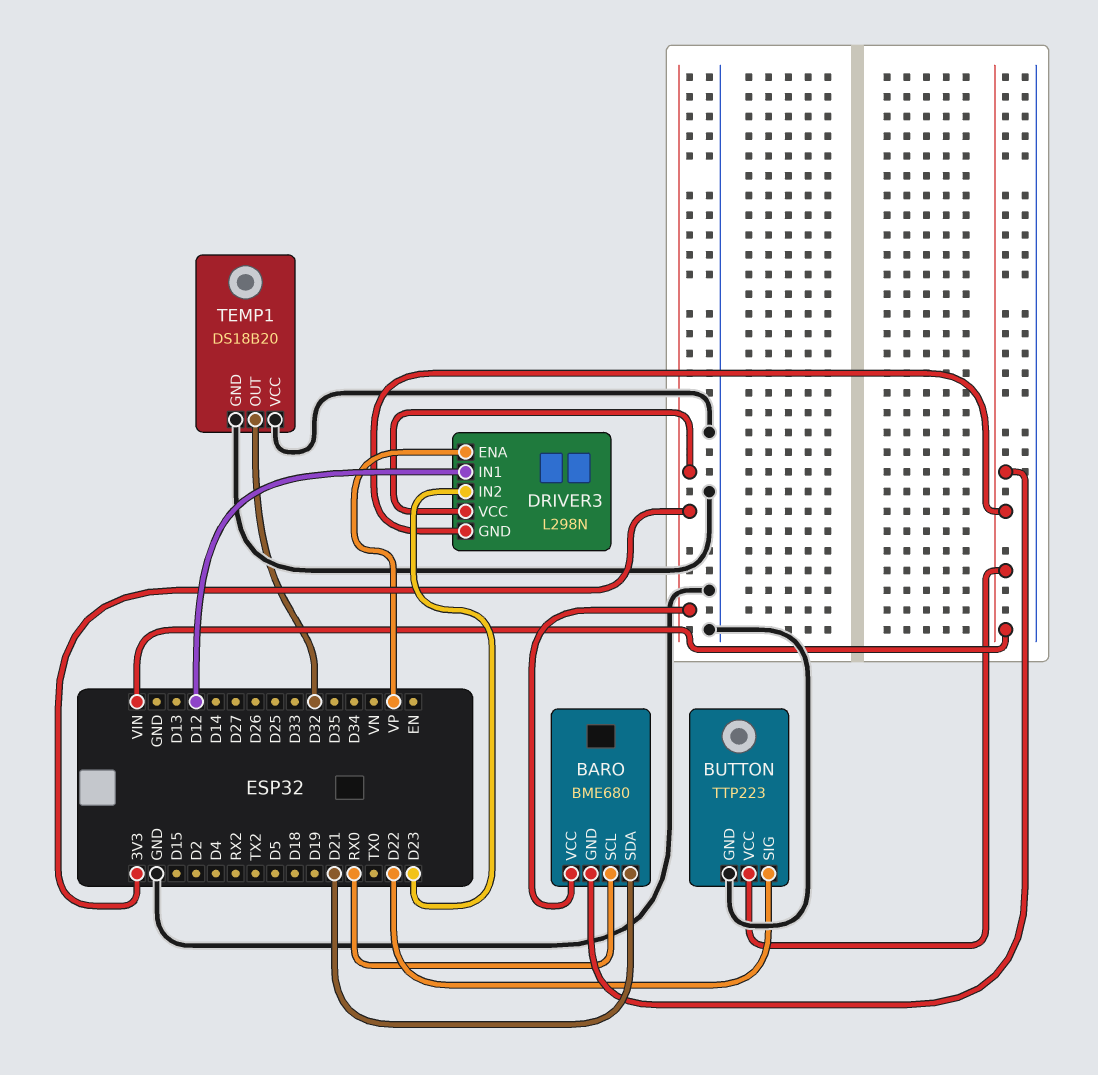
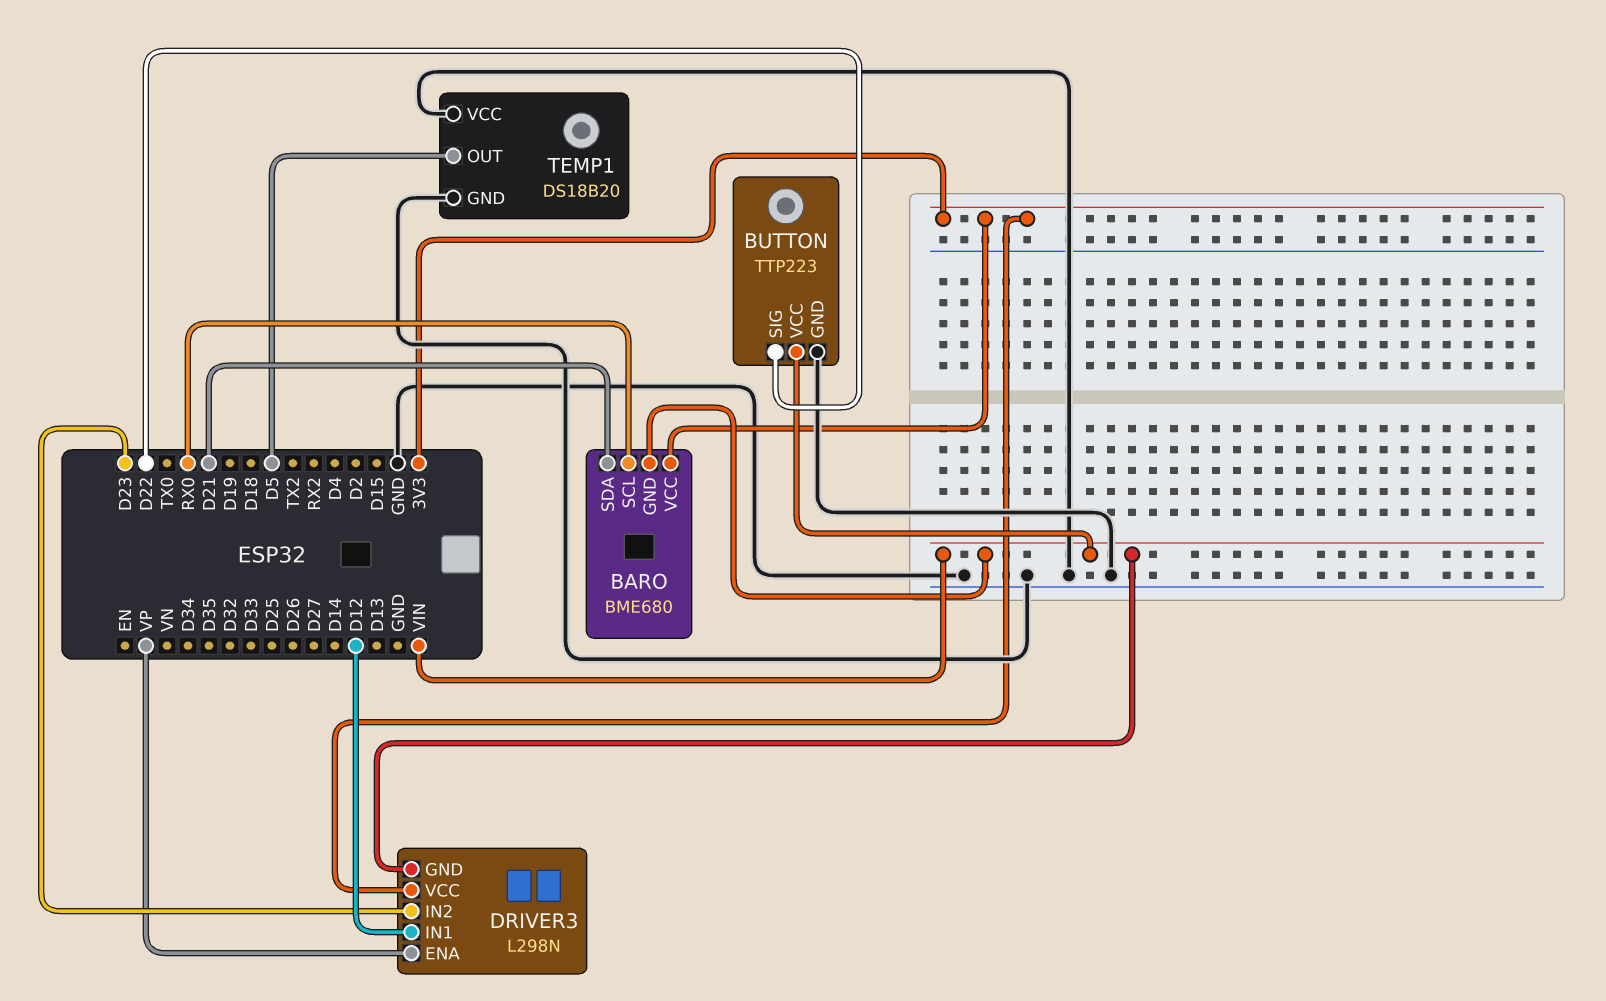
TEMP1 pin OUT: D32 -> D5

